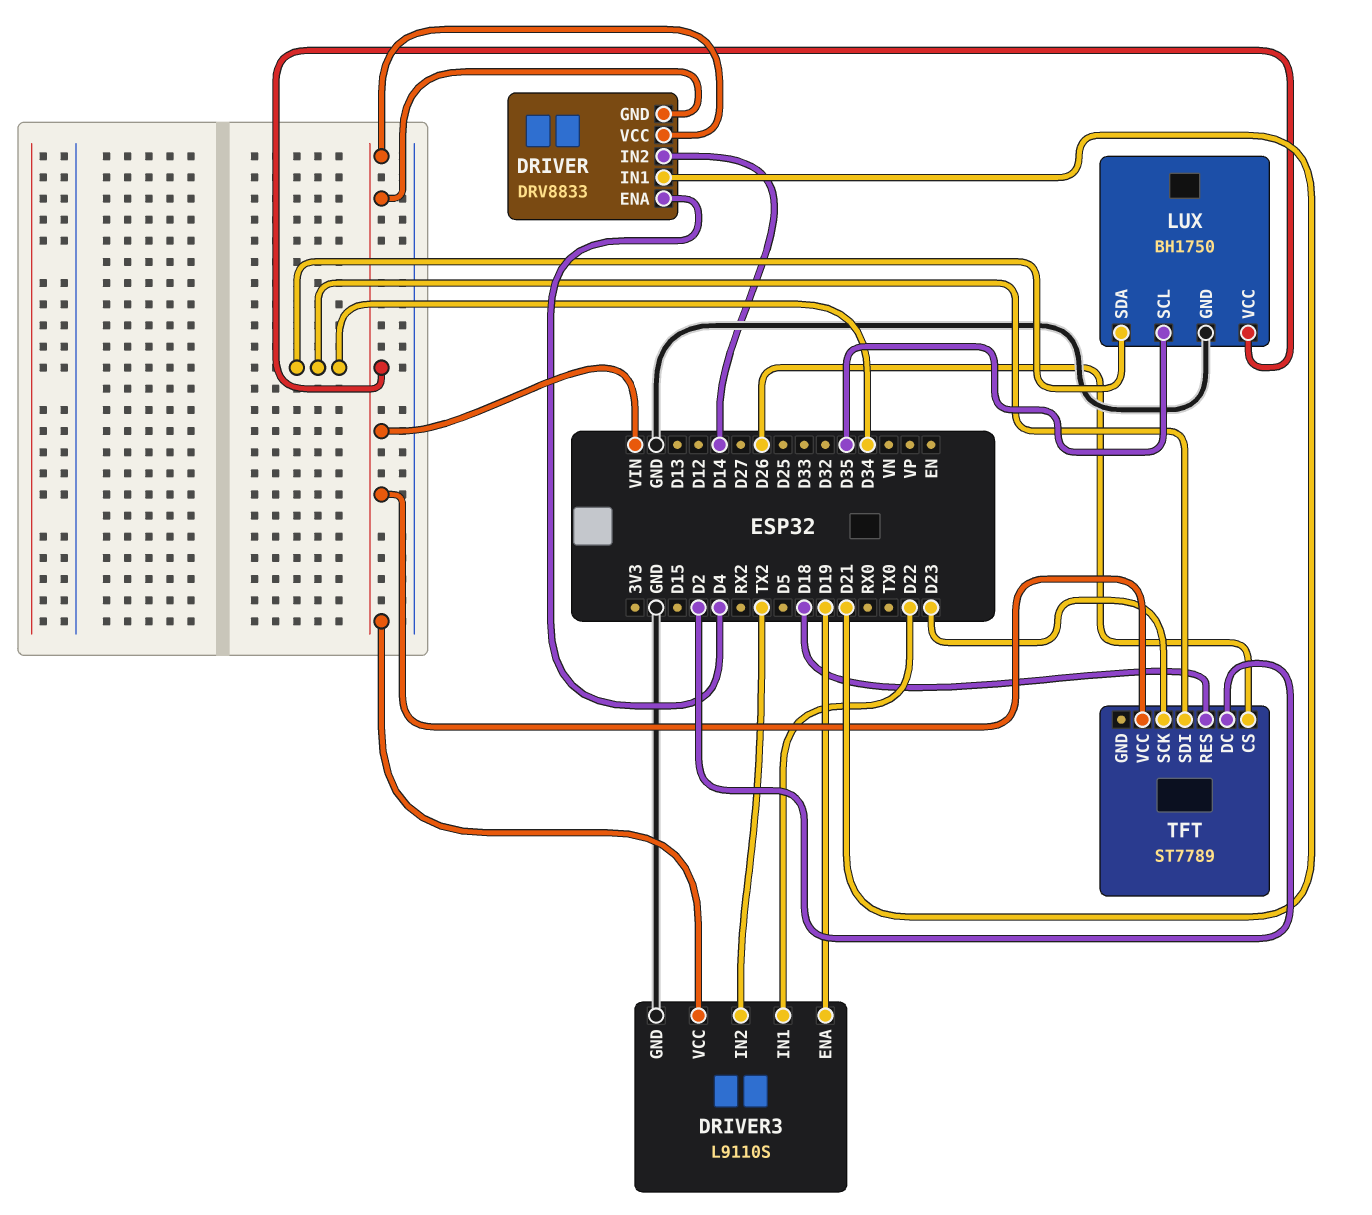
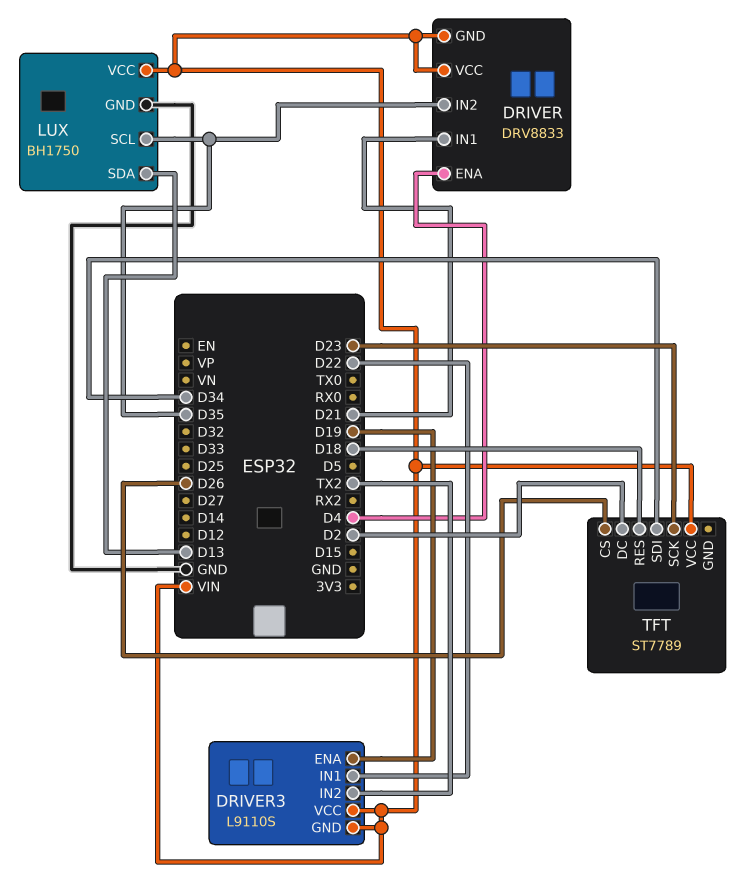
DRIVER pin IN2: D14 -> D35
DRIVER3 pin GND: GND -> VIN
LUX pin SDA: D34 -> D13

